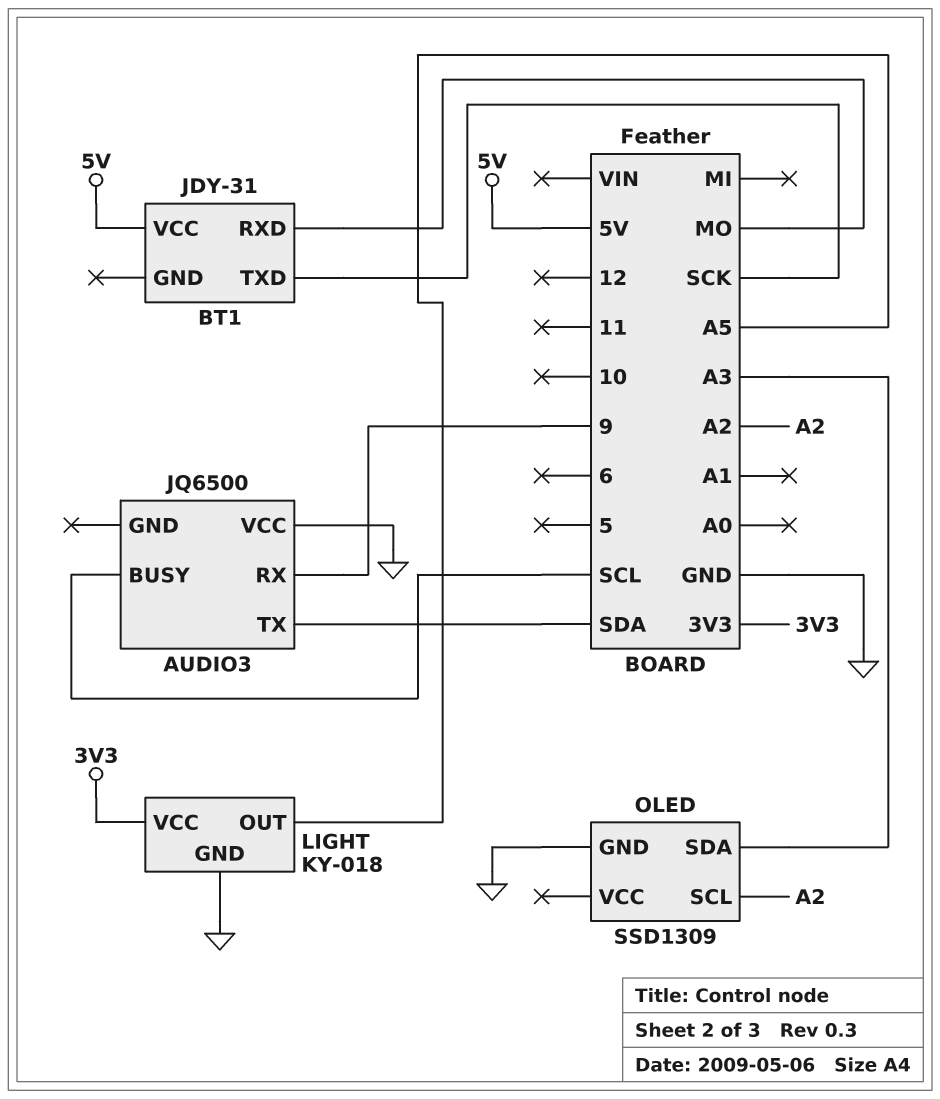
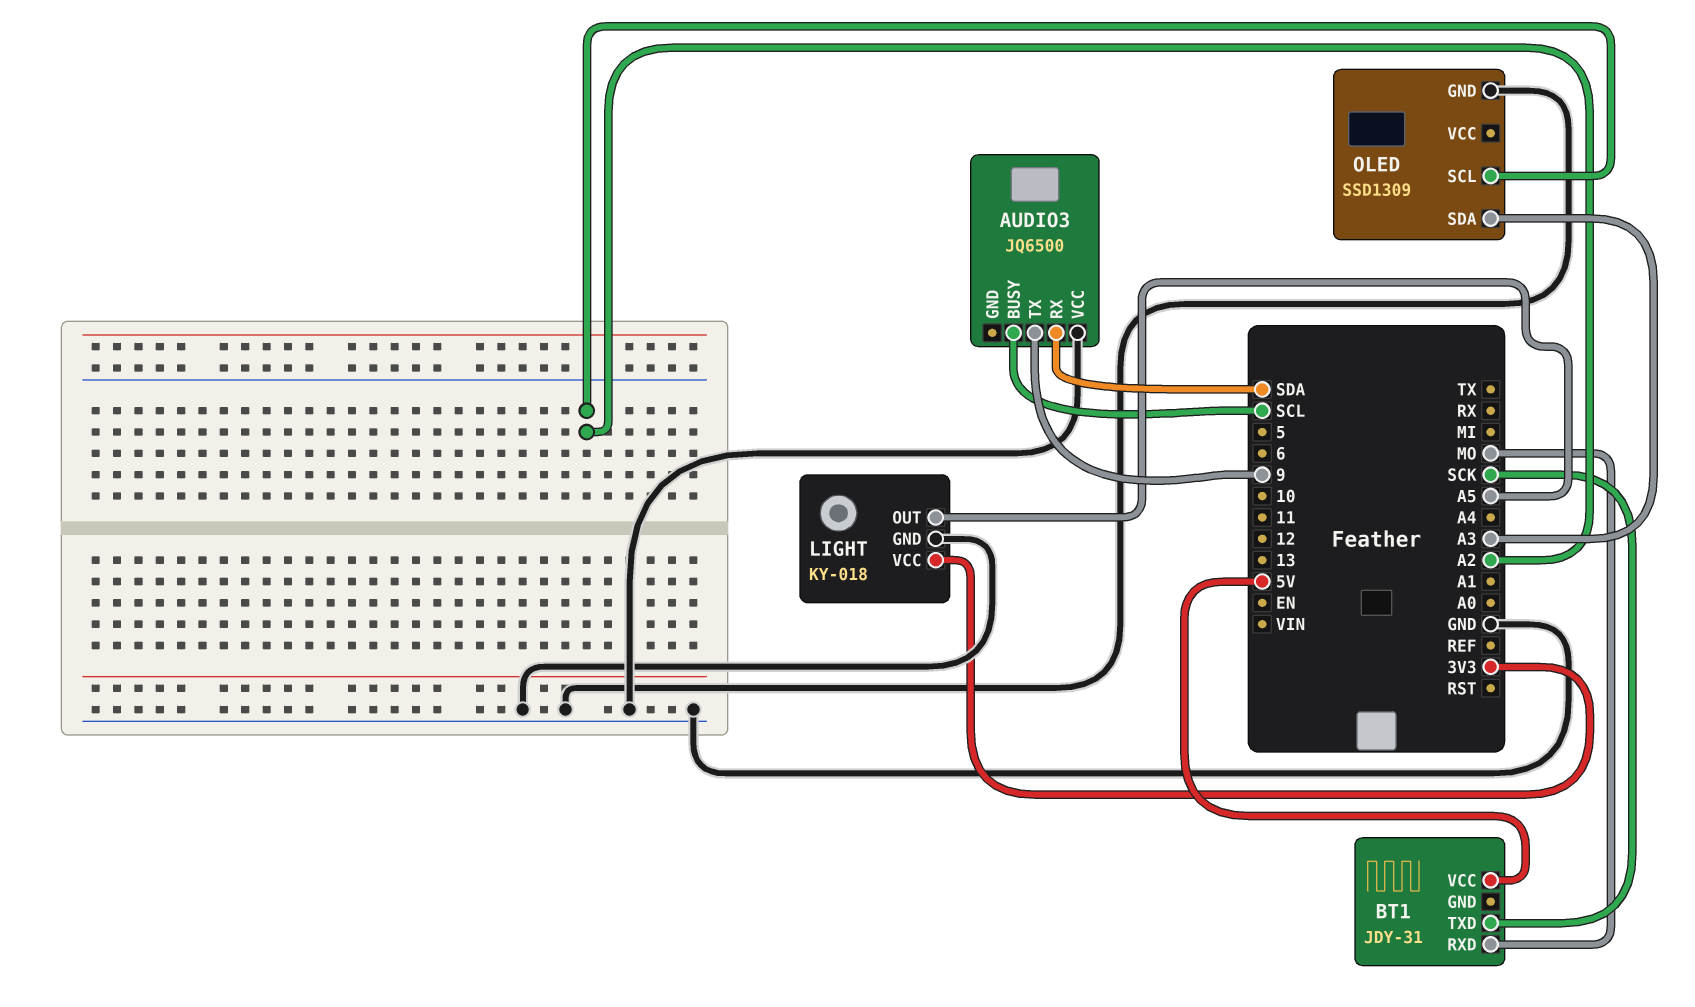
AUDIO3 pin RX: 9 -> SDA
AUDIO3 pin TX: SDA -> 9

